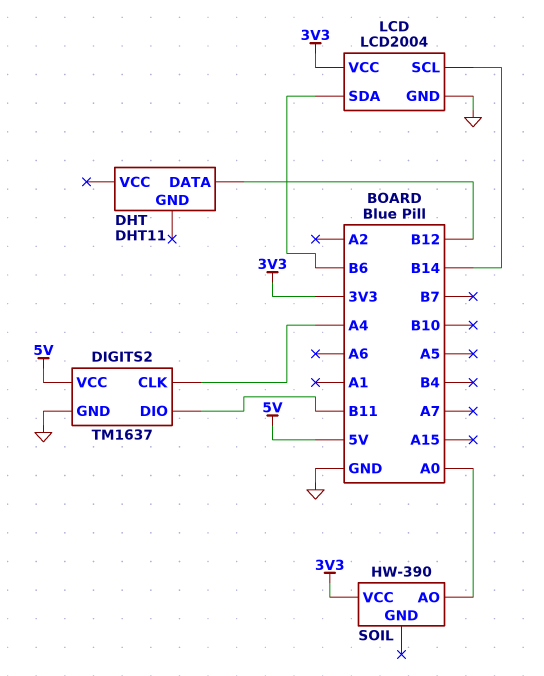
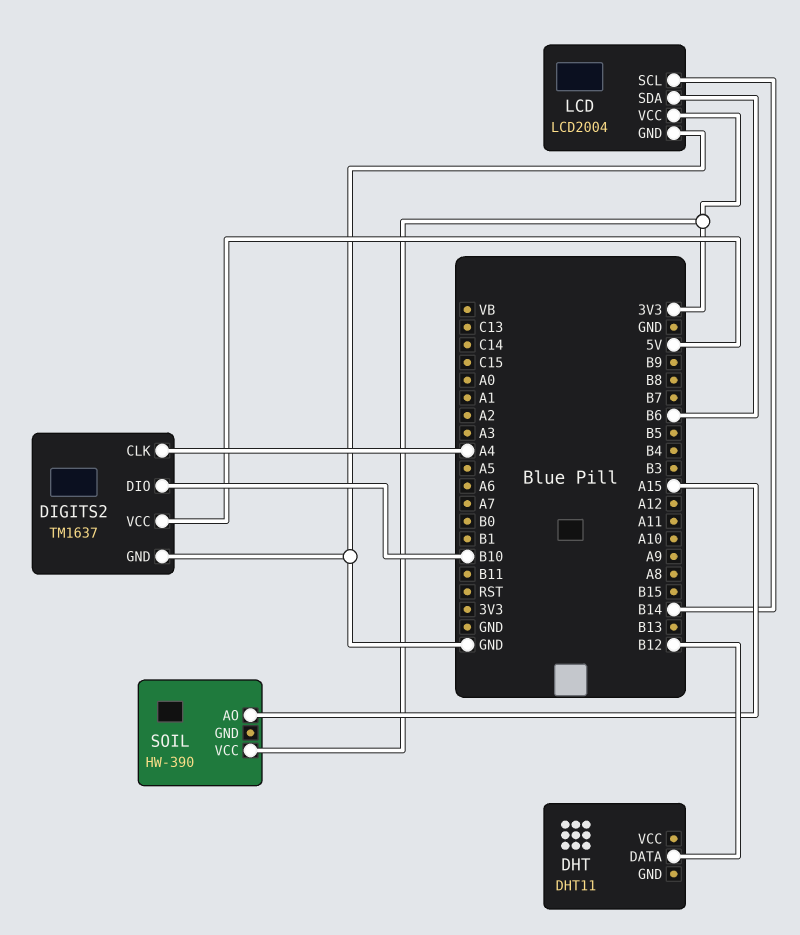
DIGITS2 pin DIO: B11 -> B10
SOIL pin AO: A0 -> A15

